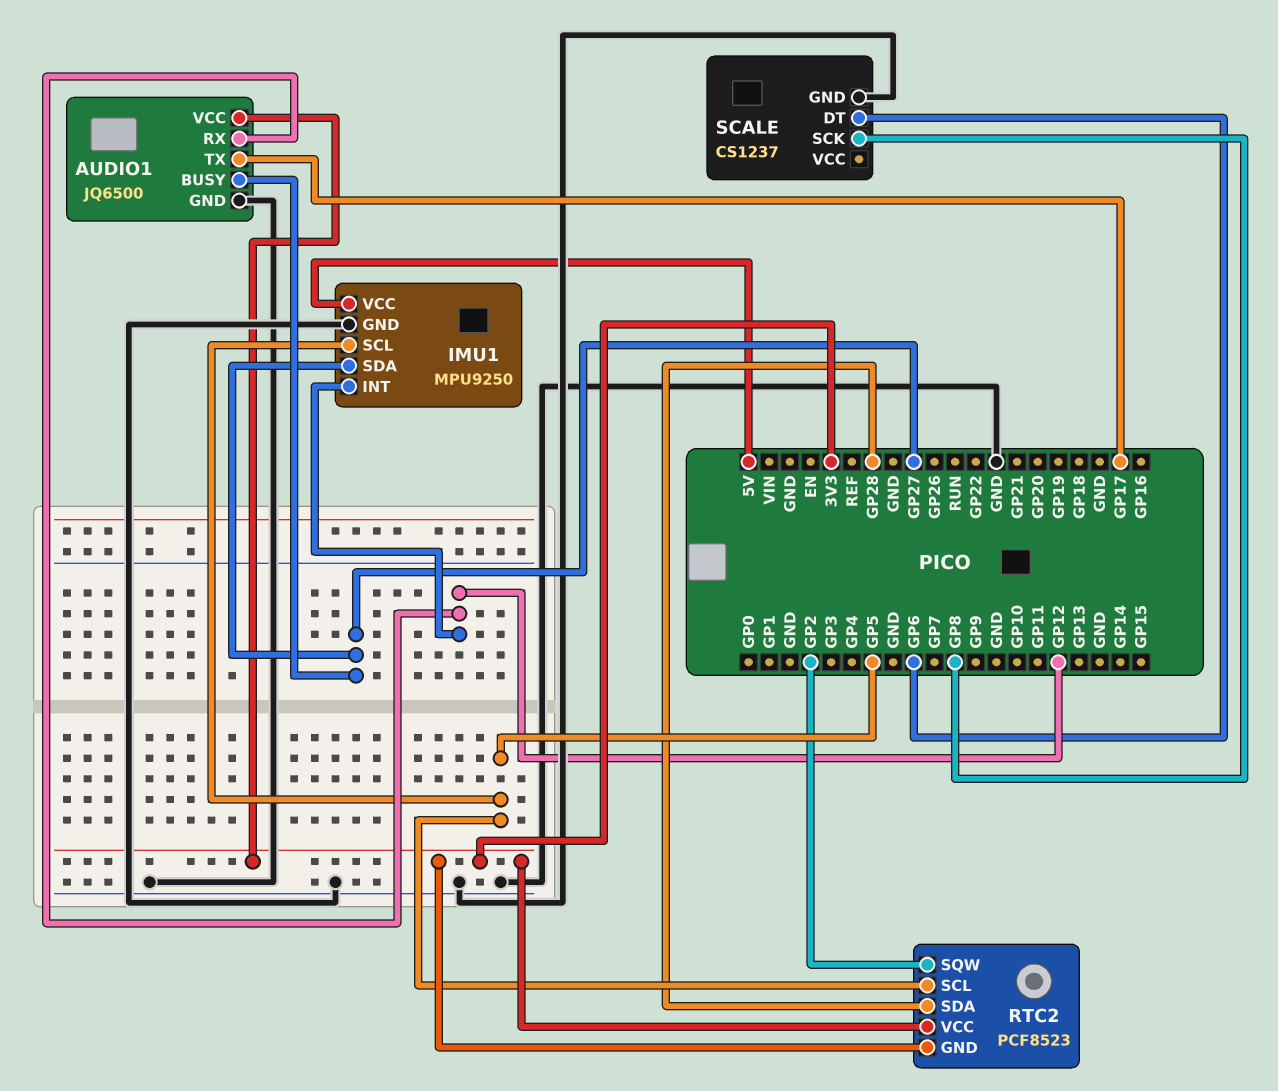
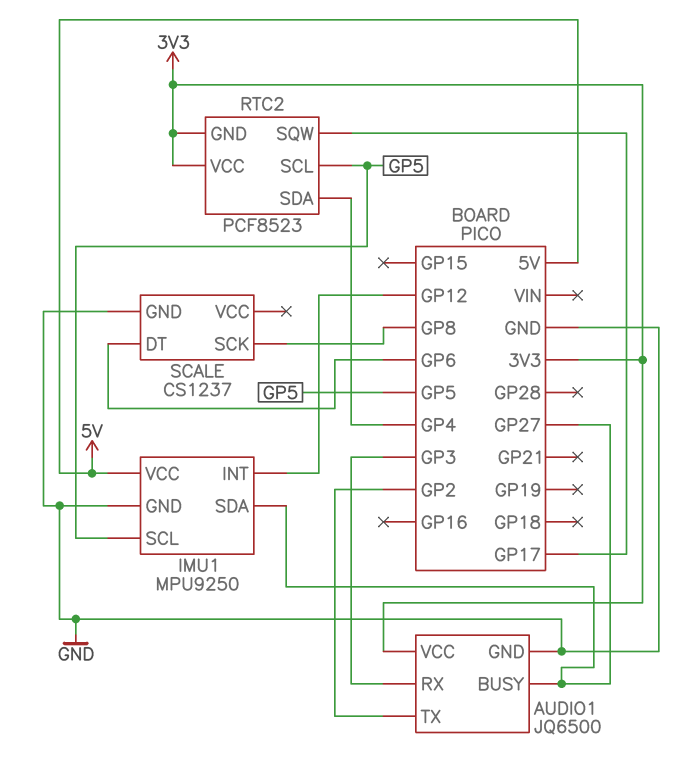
AUDIO1 pin RX: GP12 -> GP3
AUDIO1 pin TX: GP17 -> GP2
RTC2 pin SDA: GP28 -> GP4
RTC2 pin SQW: GP2 -> GP17

